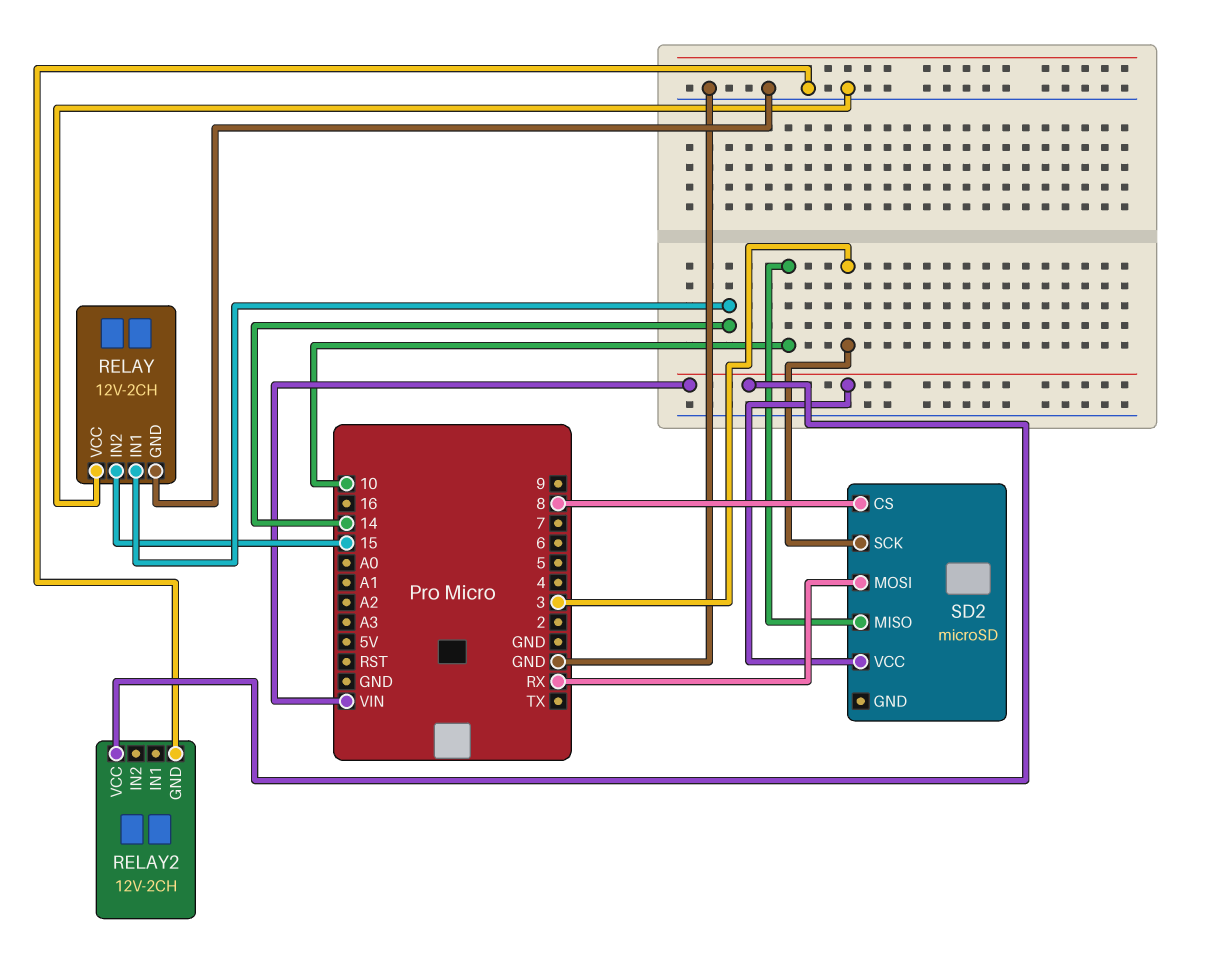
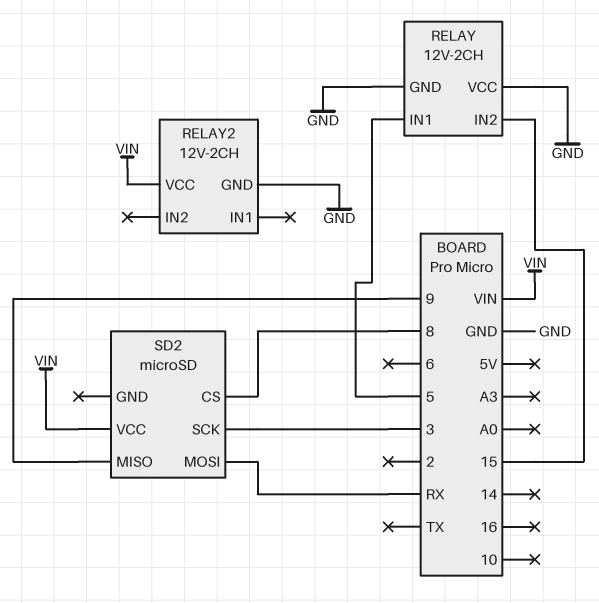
RELAY pin IN1: 14 -> 5
SD2 pin MISO: 10 -> 9

